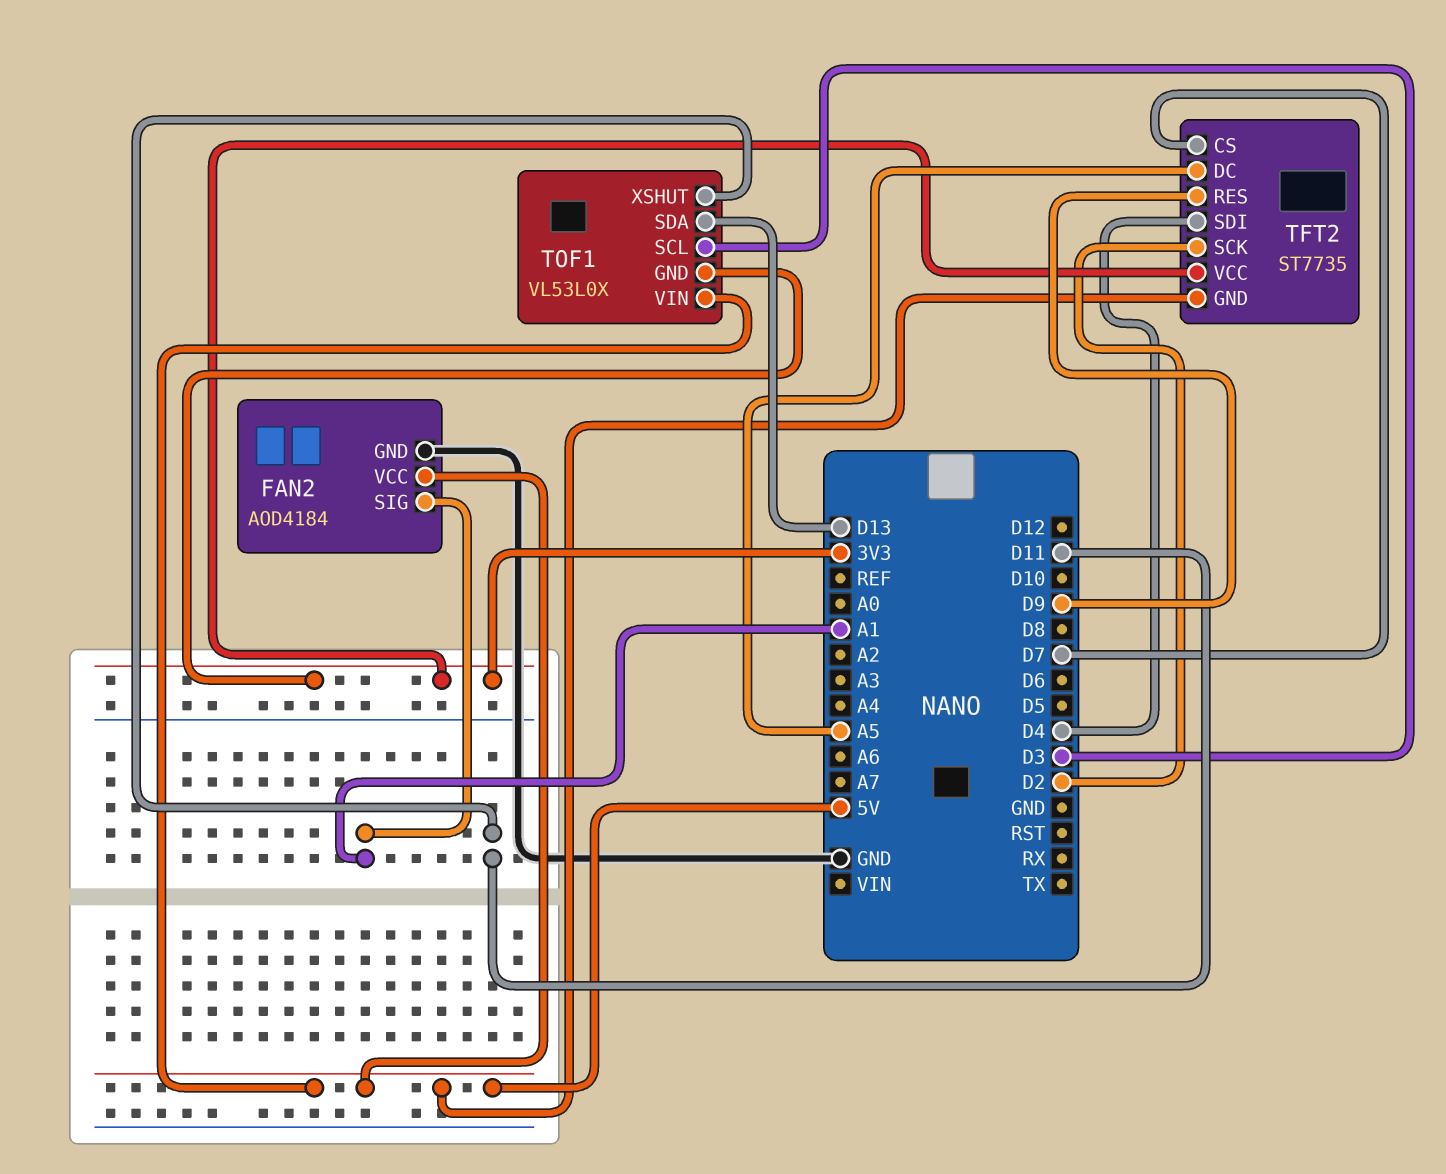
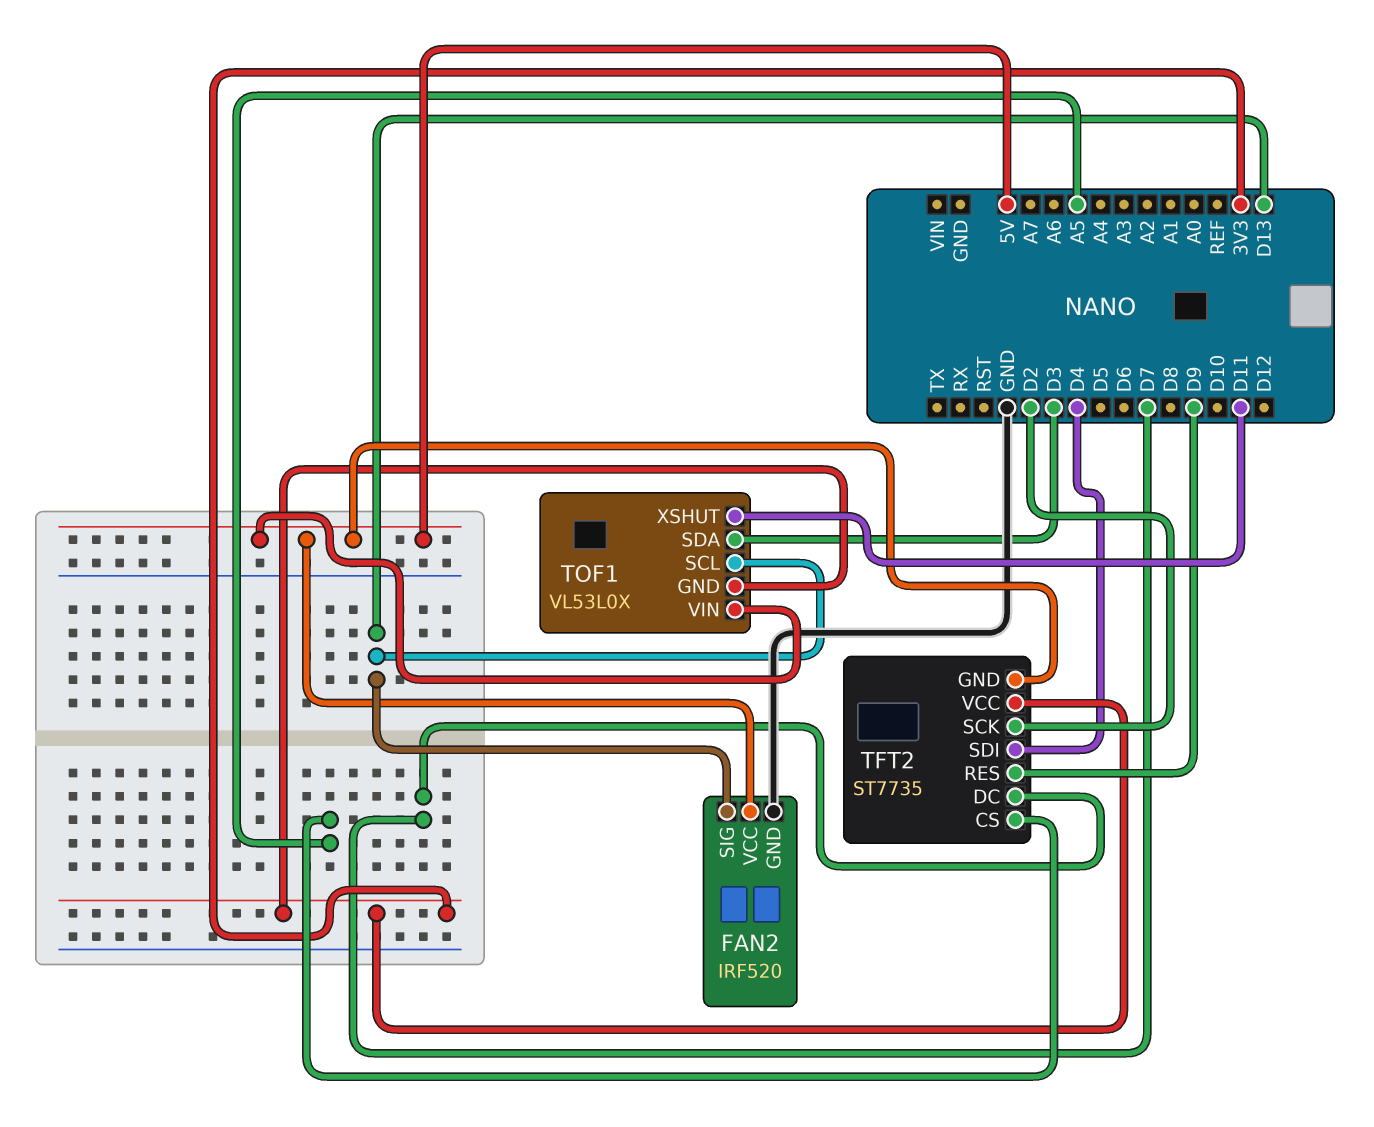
FAN2: AOD4184 -> IRF520
FAN2 pin SIG: A1 -> D13
TFT2 pin CS: D7 -> A5
TFT2 pin DC: A5 -> D7
TOF1 pin SCL: D3 -> D13
TOF1 pin SDA: D13 -> D3

